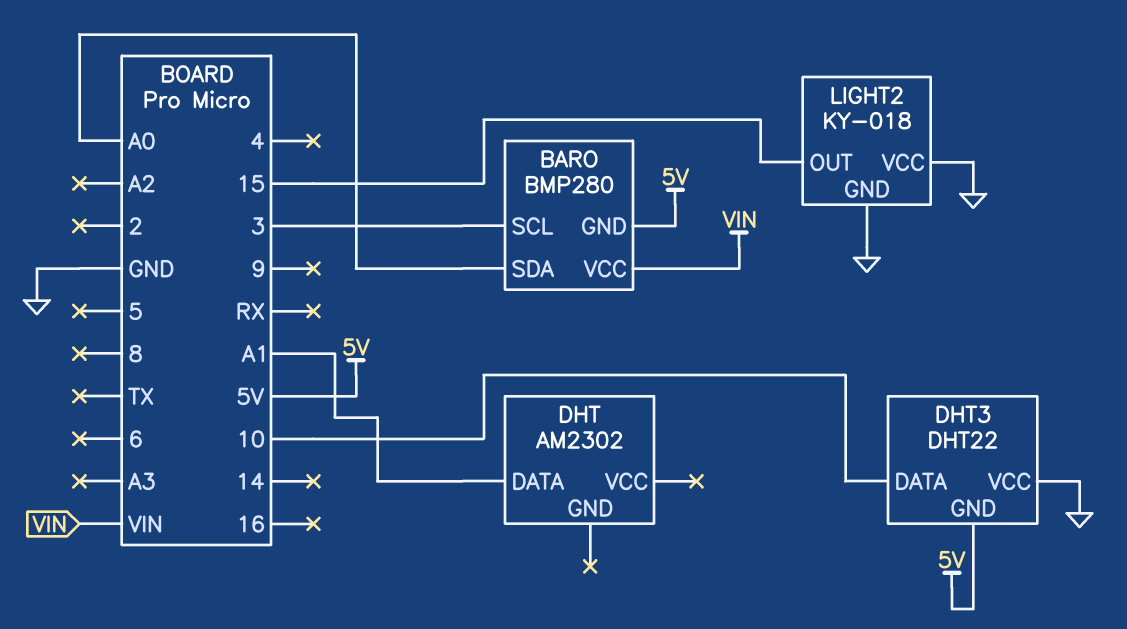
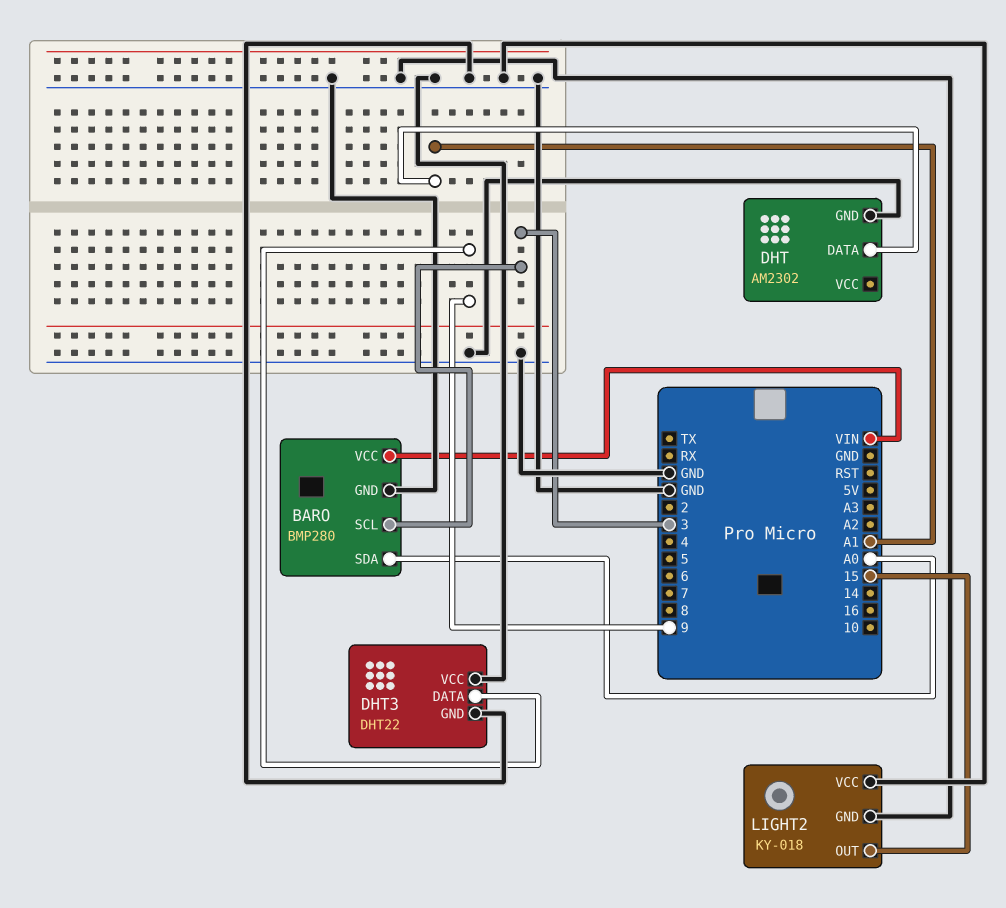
BARO pin GND: 5V -> GND
DHT pin GND: none -> GND
DHT3 pin DATA: 10 -> 9
DHT3 pin GND: 5V -> GND

